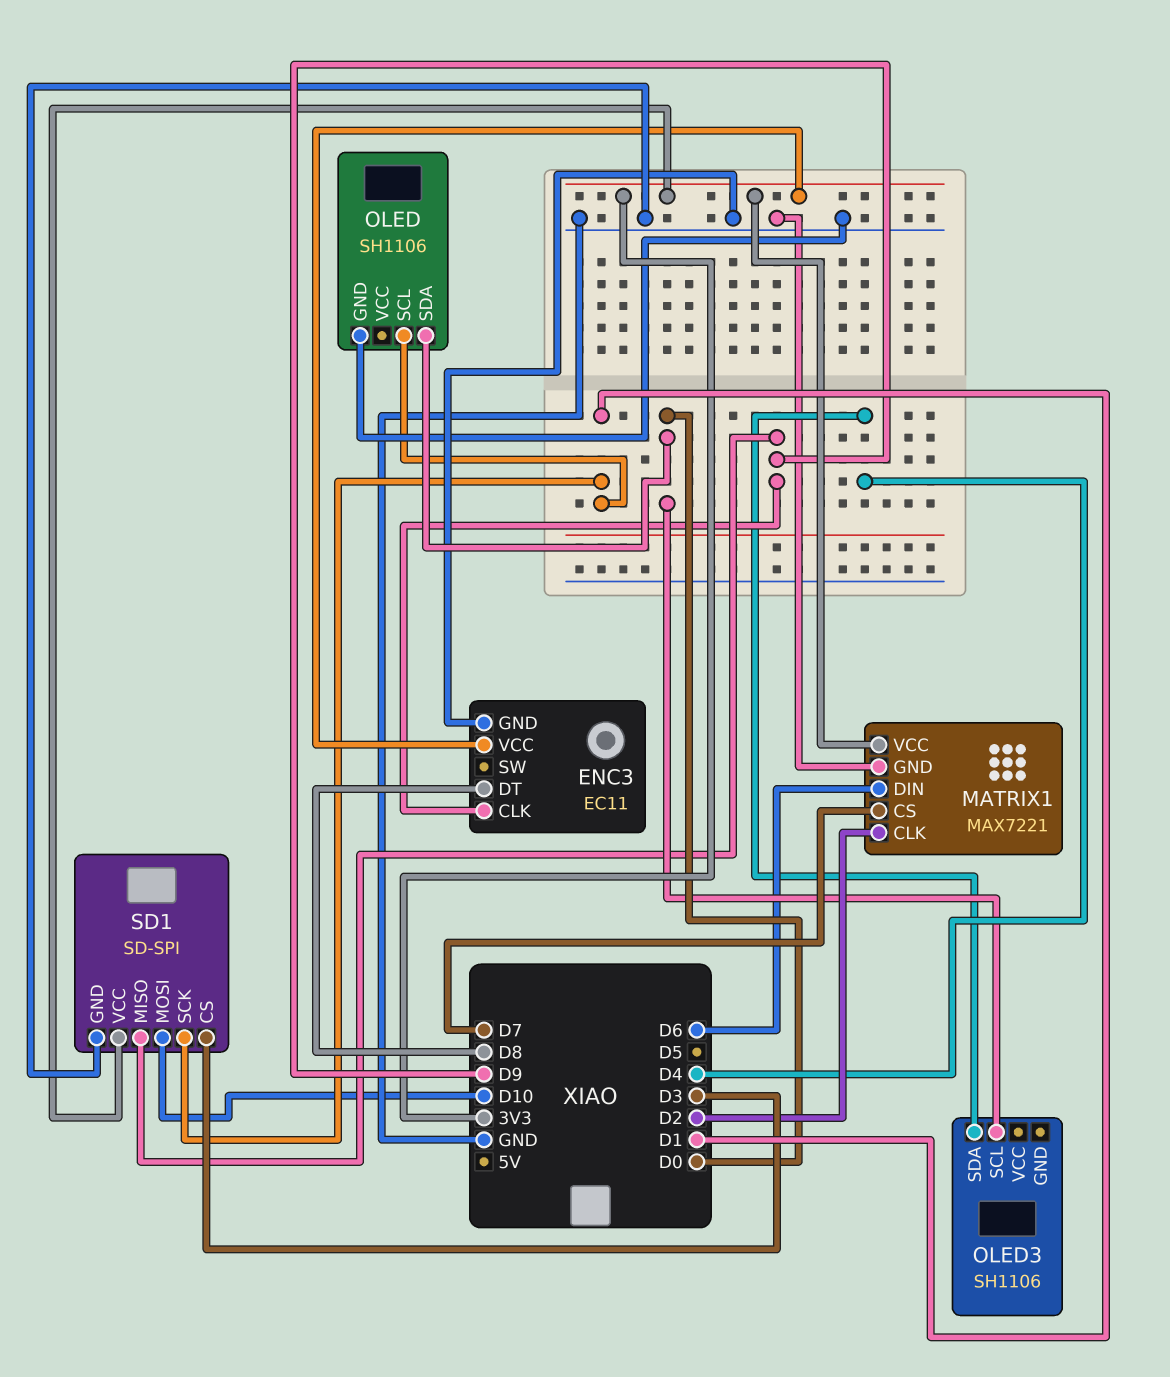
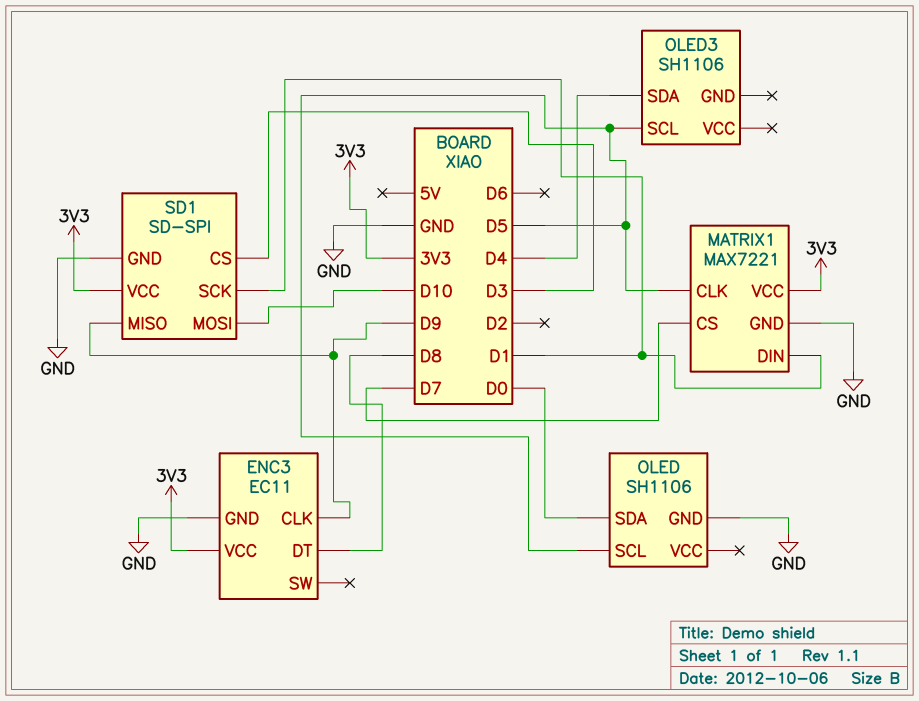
MATRIX1 pin CLK: D2 -> D5
MATRIX1 pin DIN: D6 -> D1
OLED pin SCL: D1 -> D5
OLED3 pin SCL: D0 -> D5

